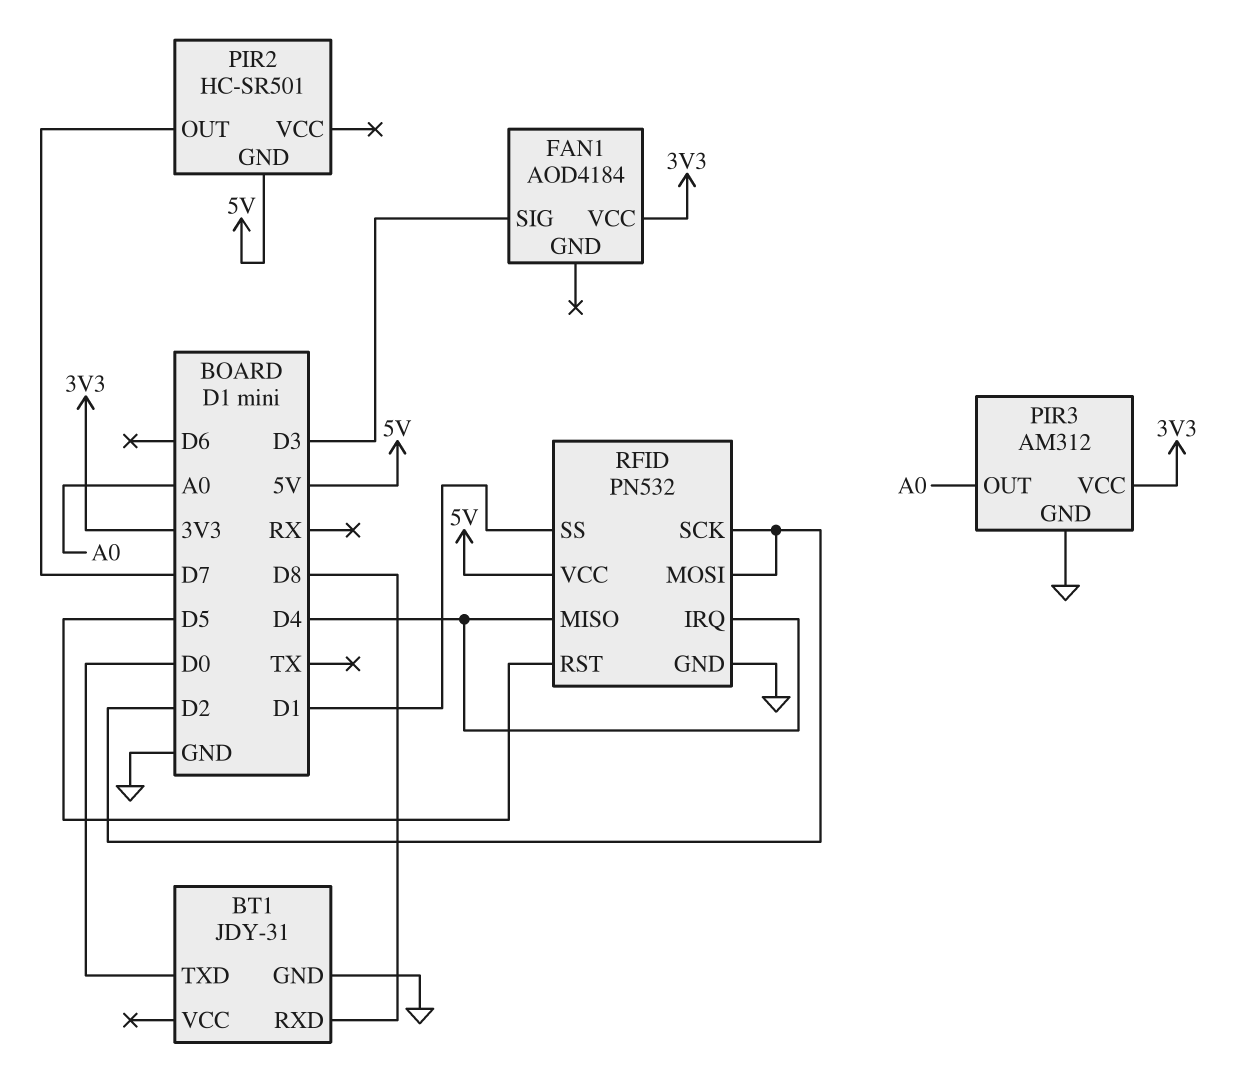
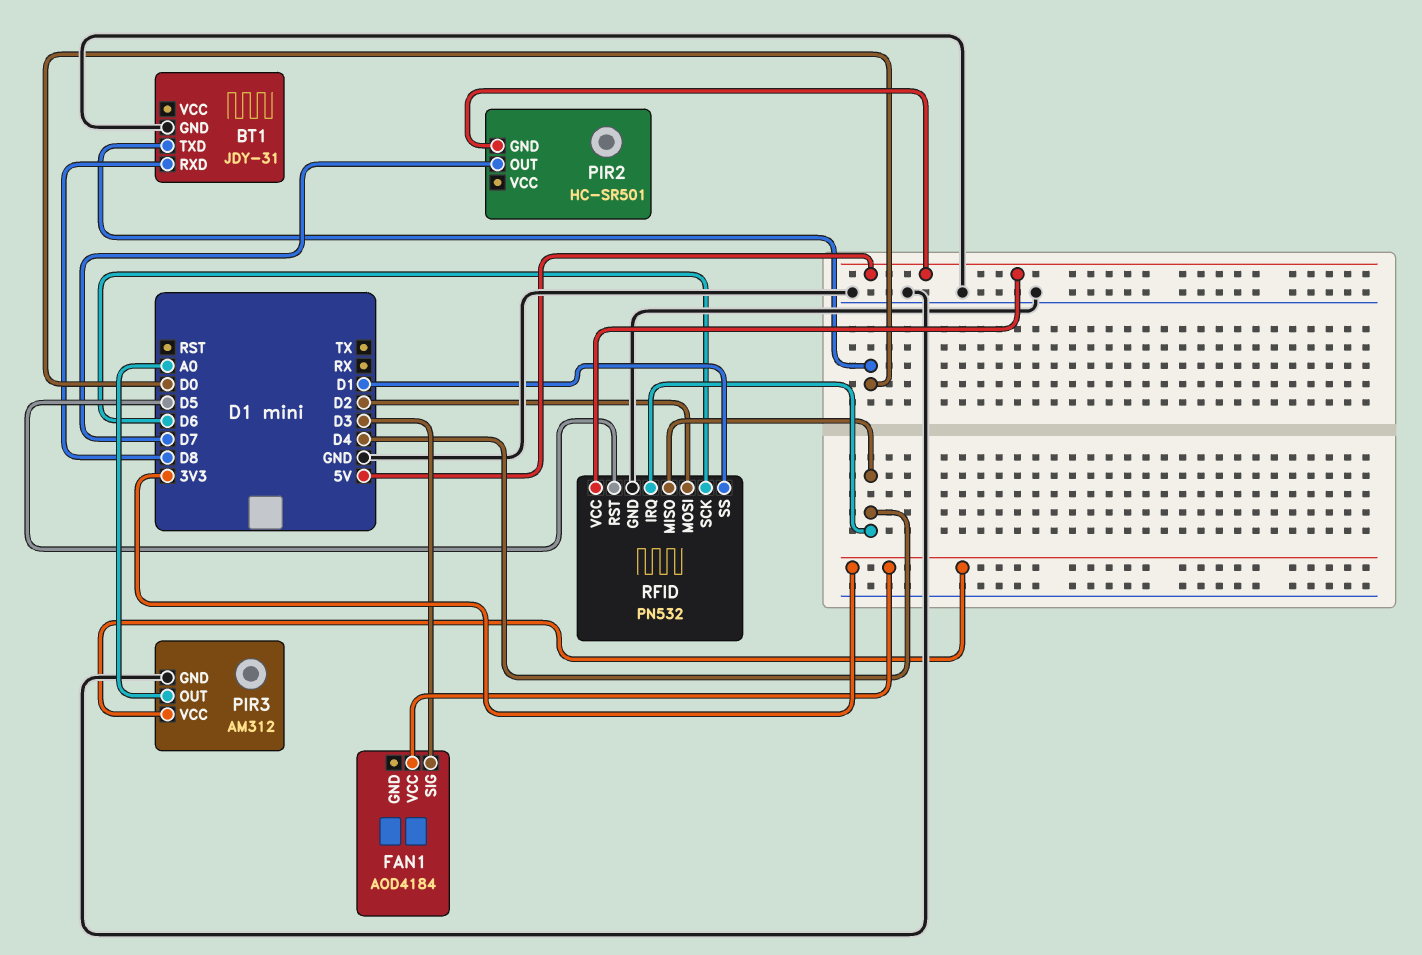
RFID pin SCK: D2 -> D6

